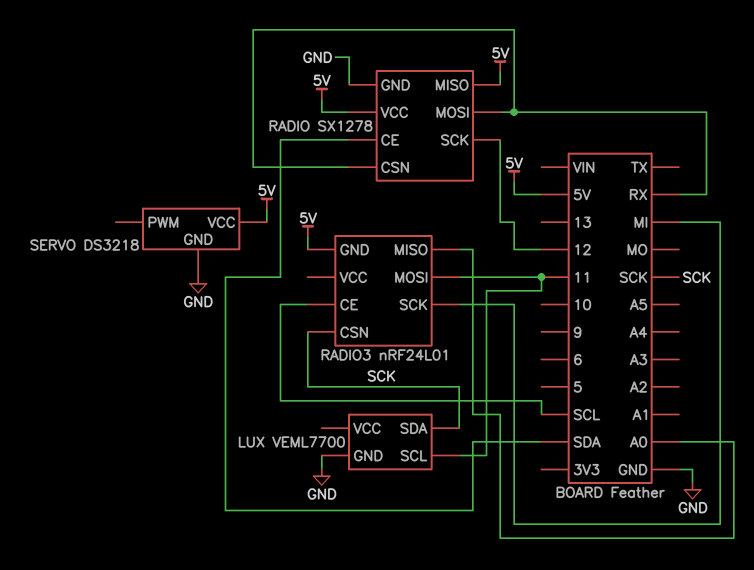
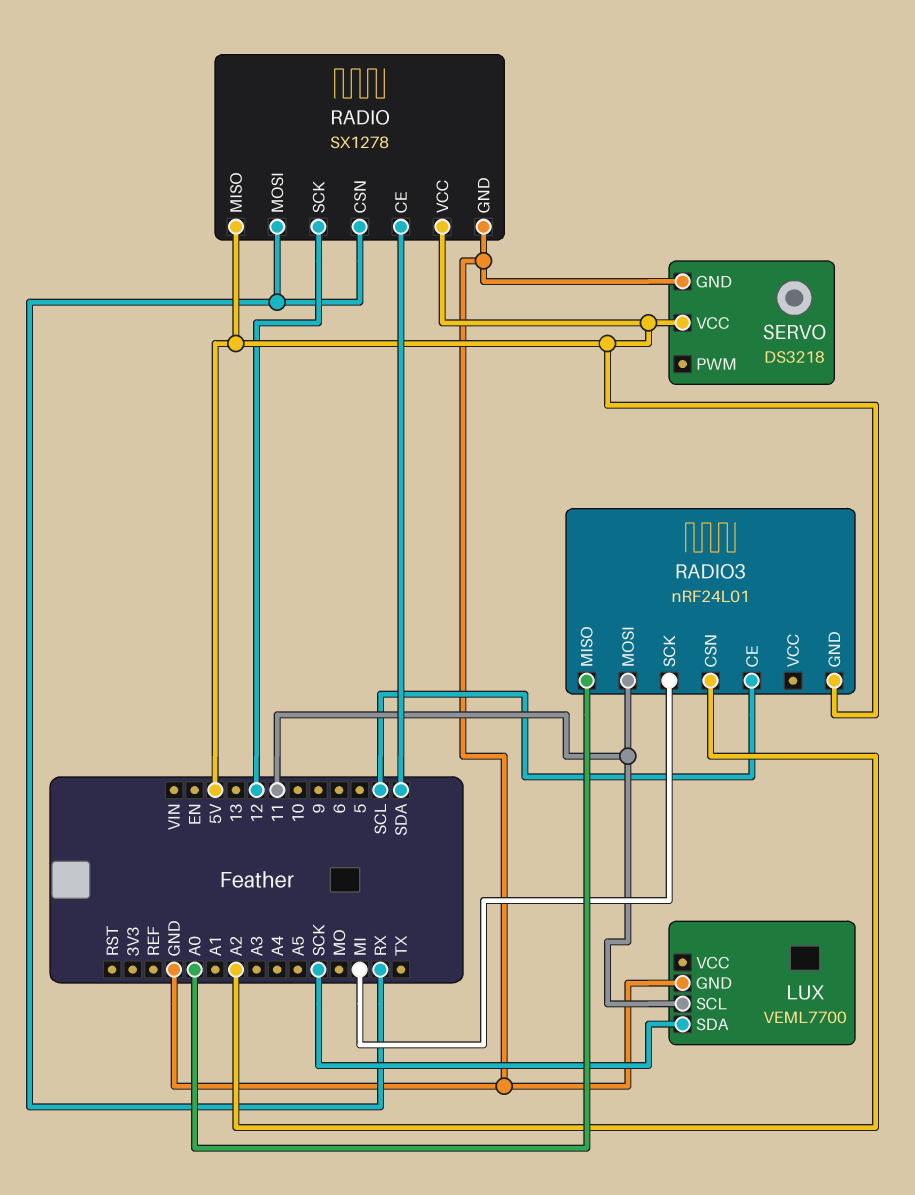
RADIO3 pin CSN: SCK -> A2

